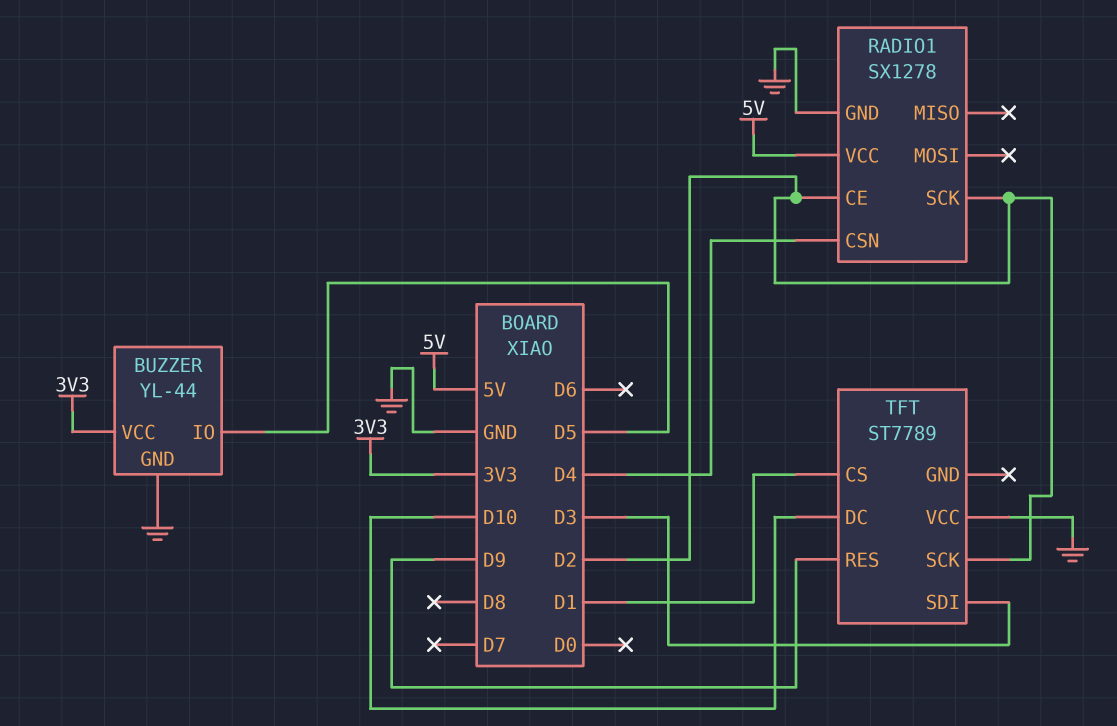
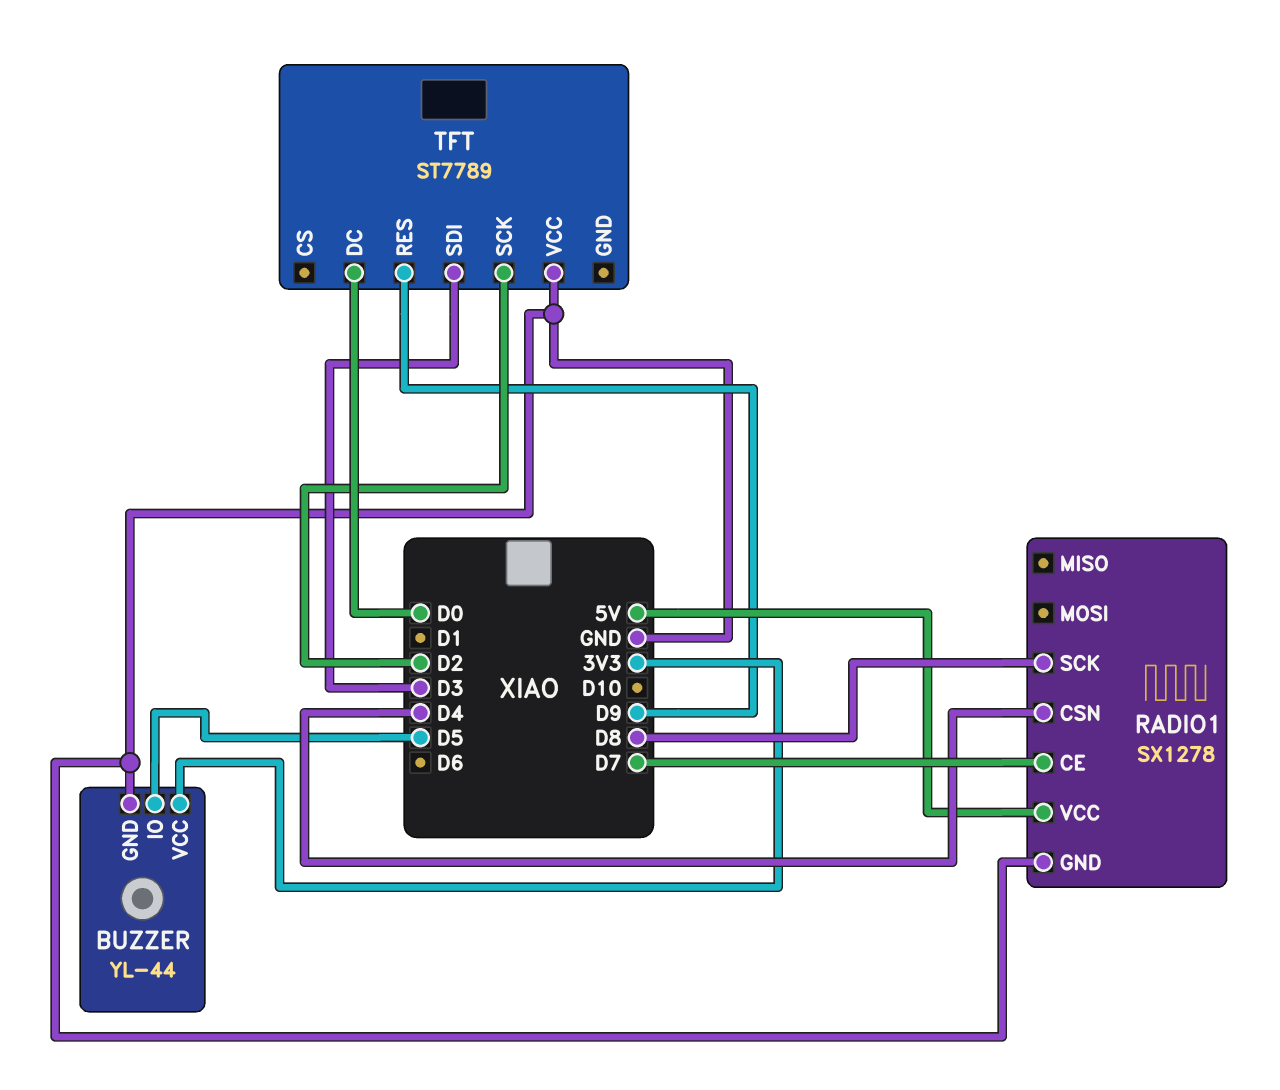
RADIO1 pin CE: D2 -> D7
RADIO1 pin SCK: D2 -> D8
TFT pin CS: D1 -> none
TFT pin DC: D10 -> D0

